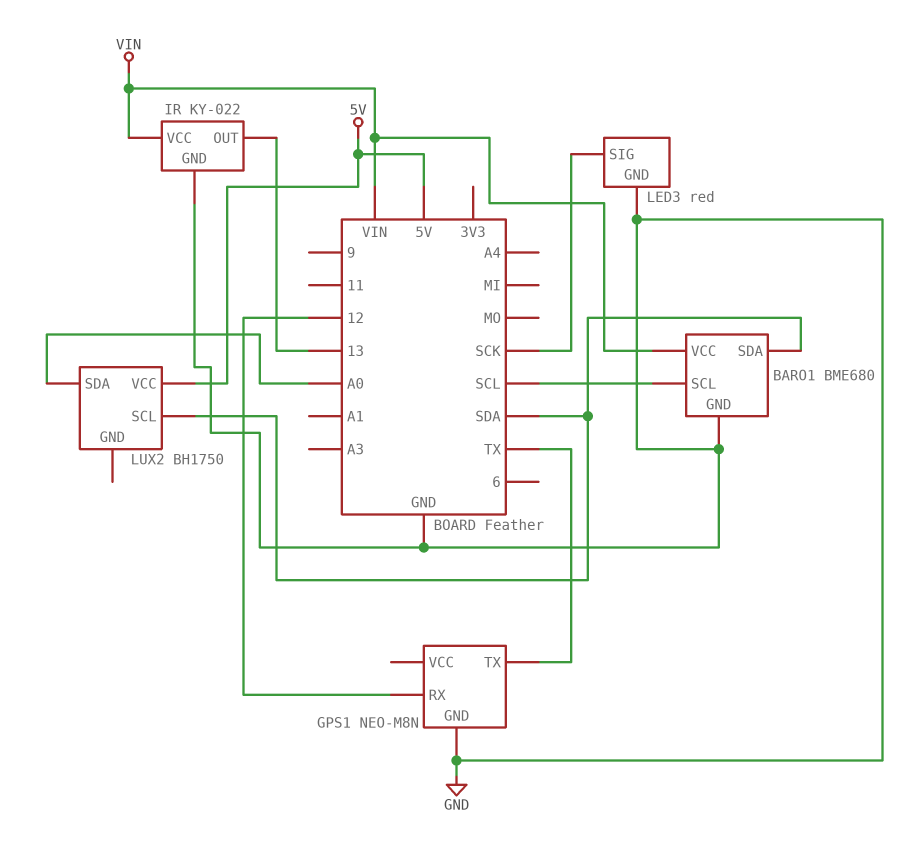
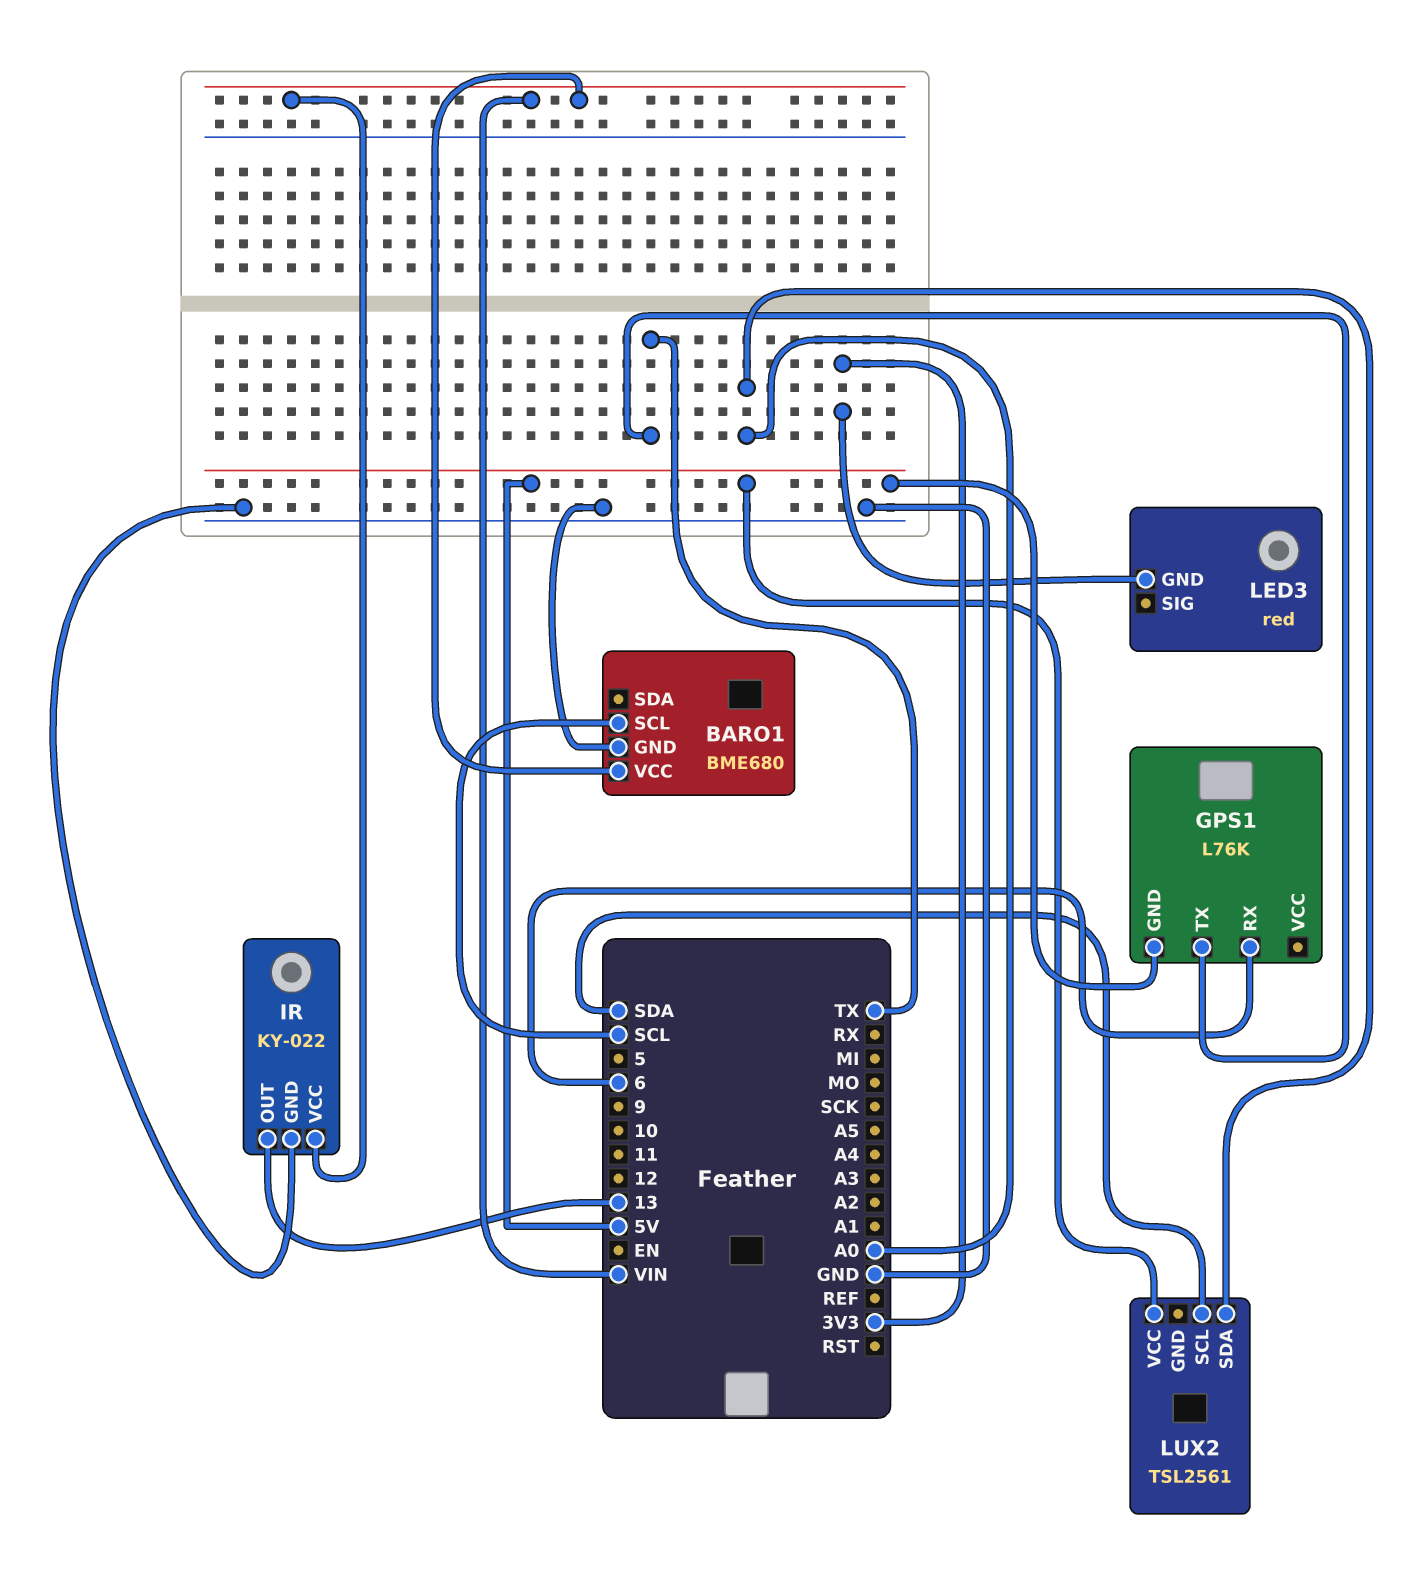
BARO1 pin SDA: SDA -> none
GPS1: NEO-M8N -> L76K
GPS1 pin GND: GND -> 5V
GPS1 pin RX: 12 -> 6
LED3 pin GND: GND -> 3V3
LED3 pin SIG: SCK -> none
LUX2: BH1750 -> TSL2561

